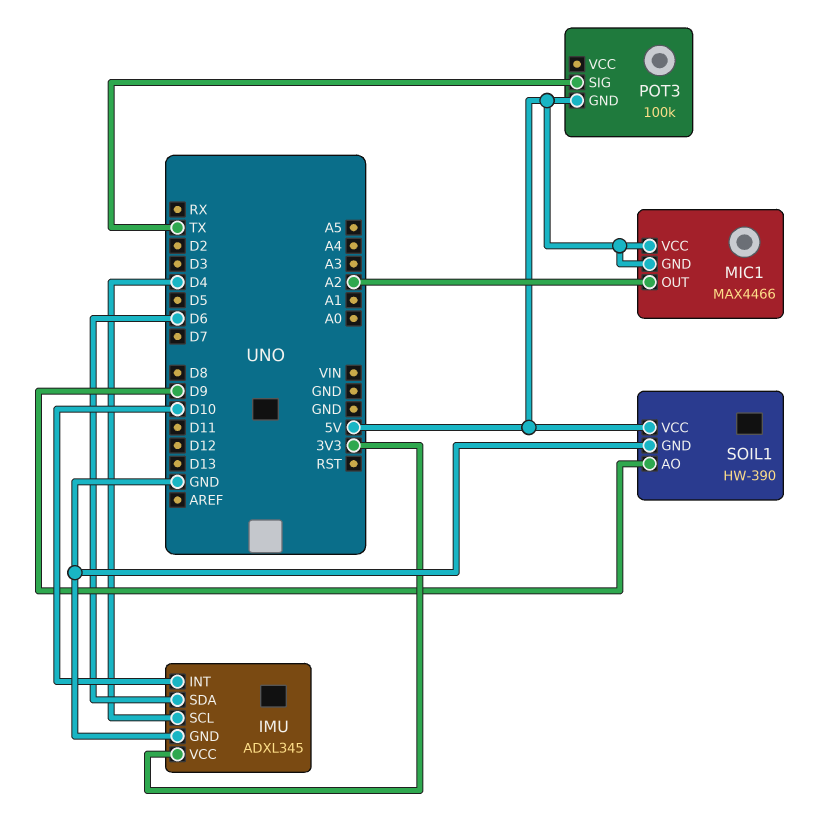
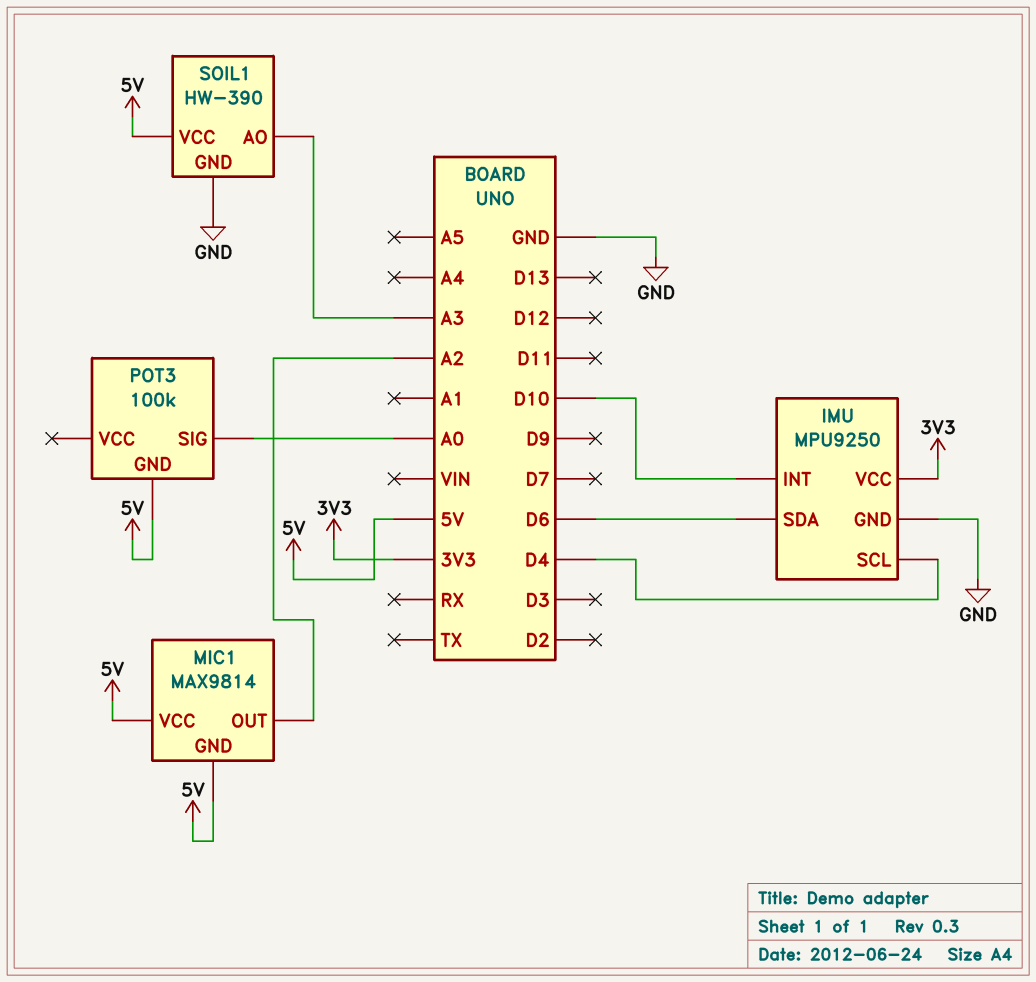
IMU: ADXL345 -> MPU9250
MIC1: MAX4466 -> MAX9814
POT3 pin SIG: TX -> A0
SOIL1 pin AO: D9 -> A3

